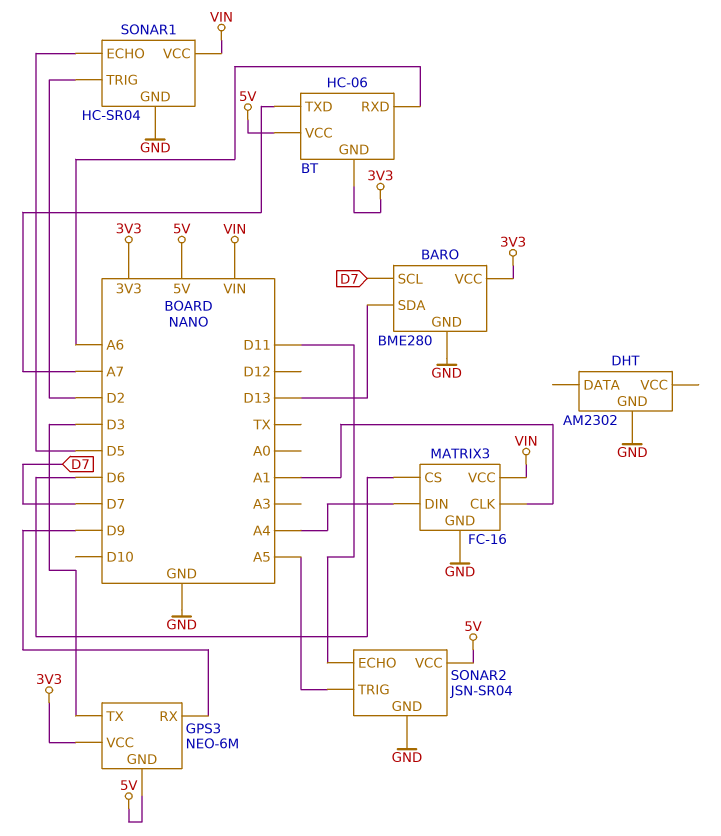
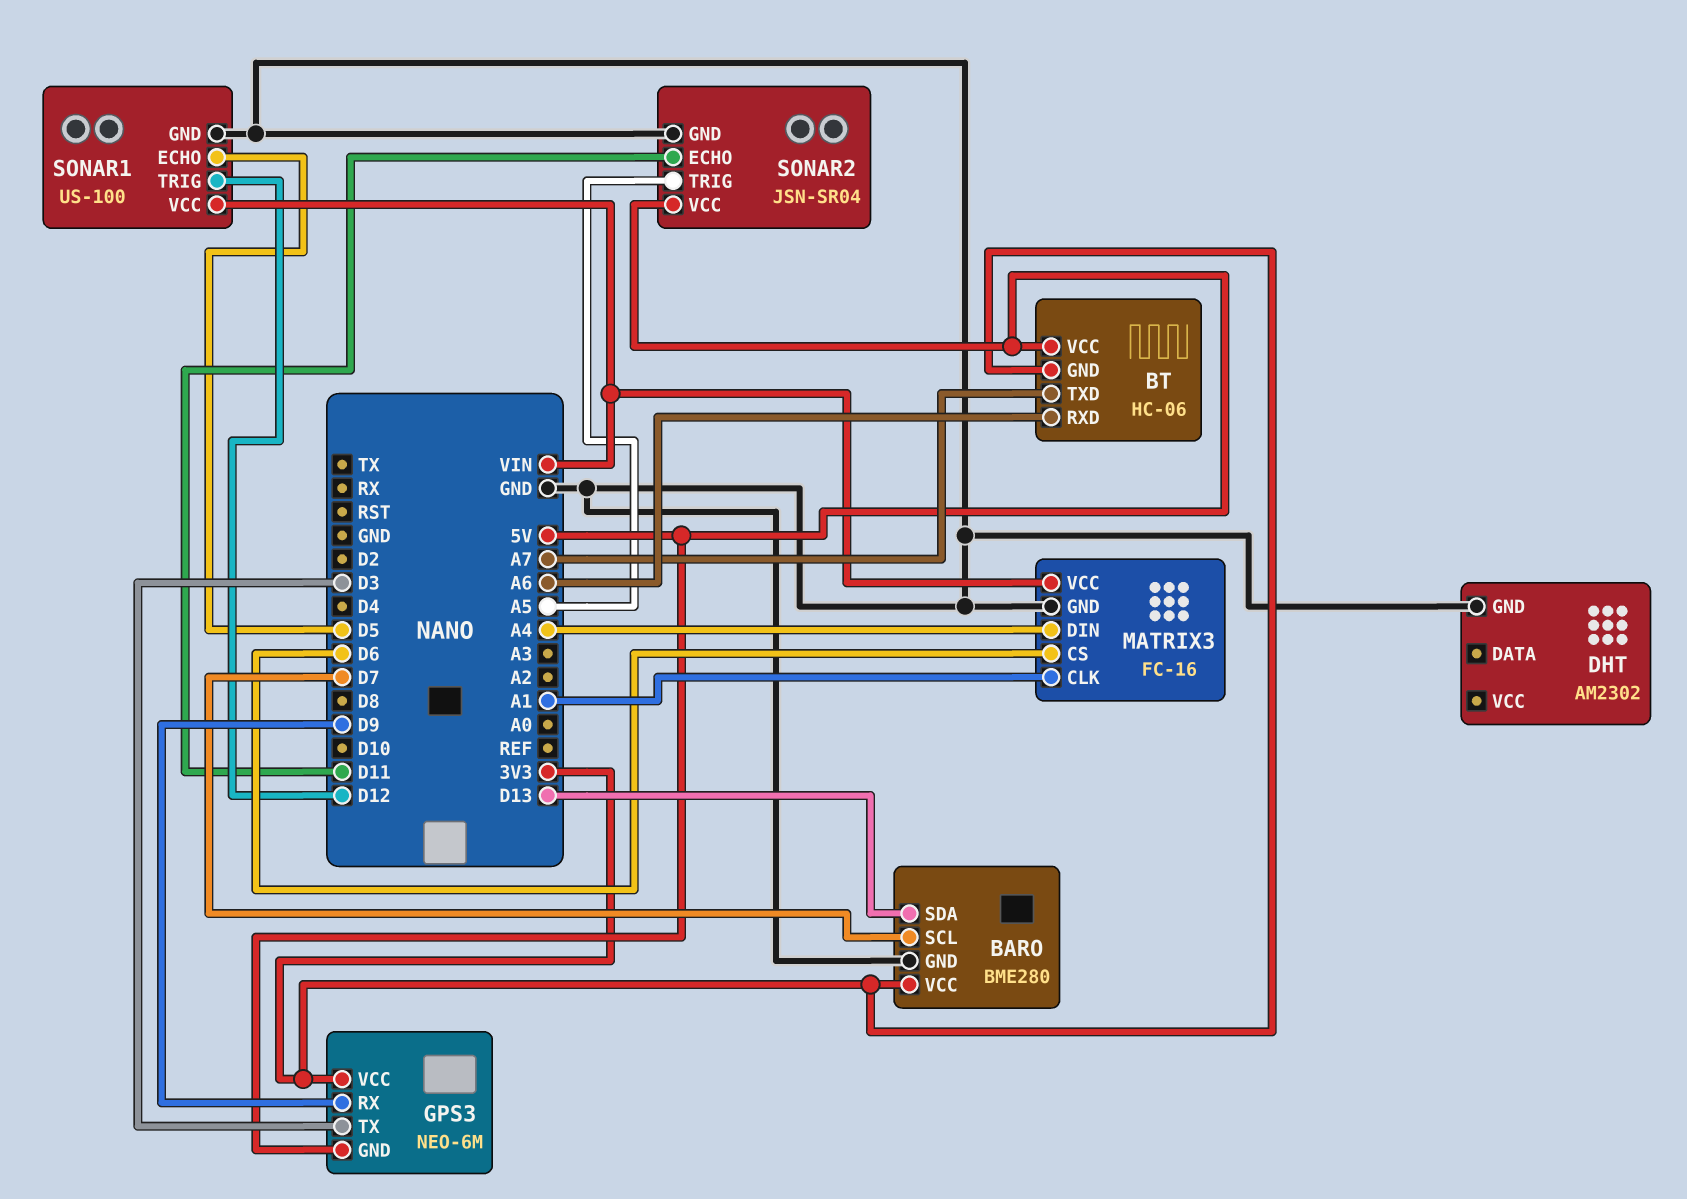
SONAR1: HC-SR04 -> US-100
SONAR1 pin TRIG: D2 -> D12

